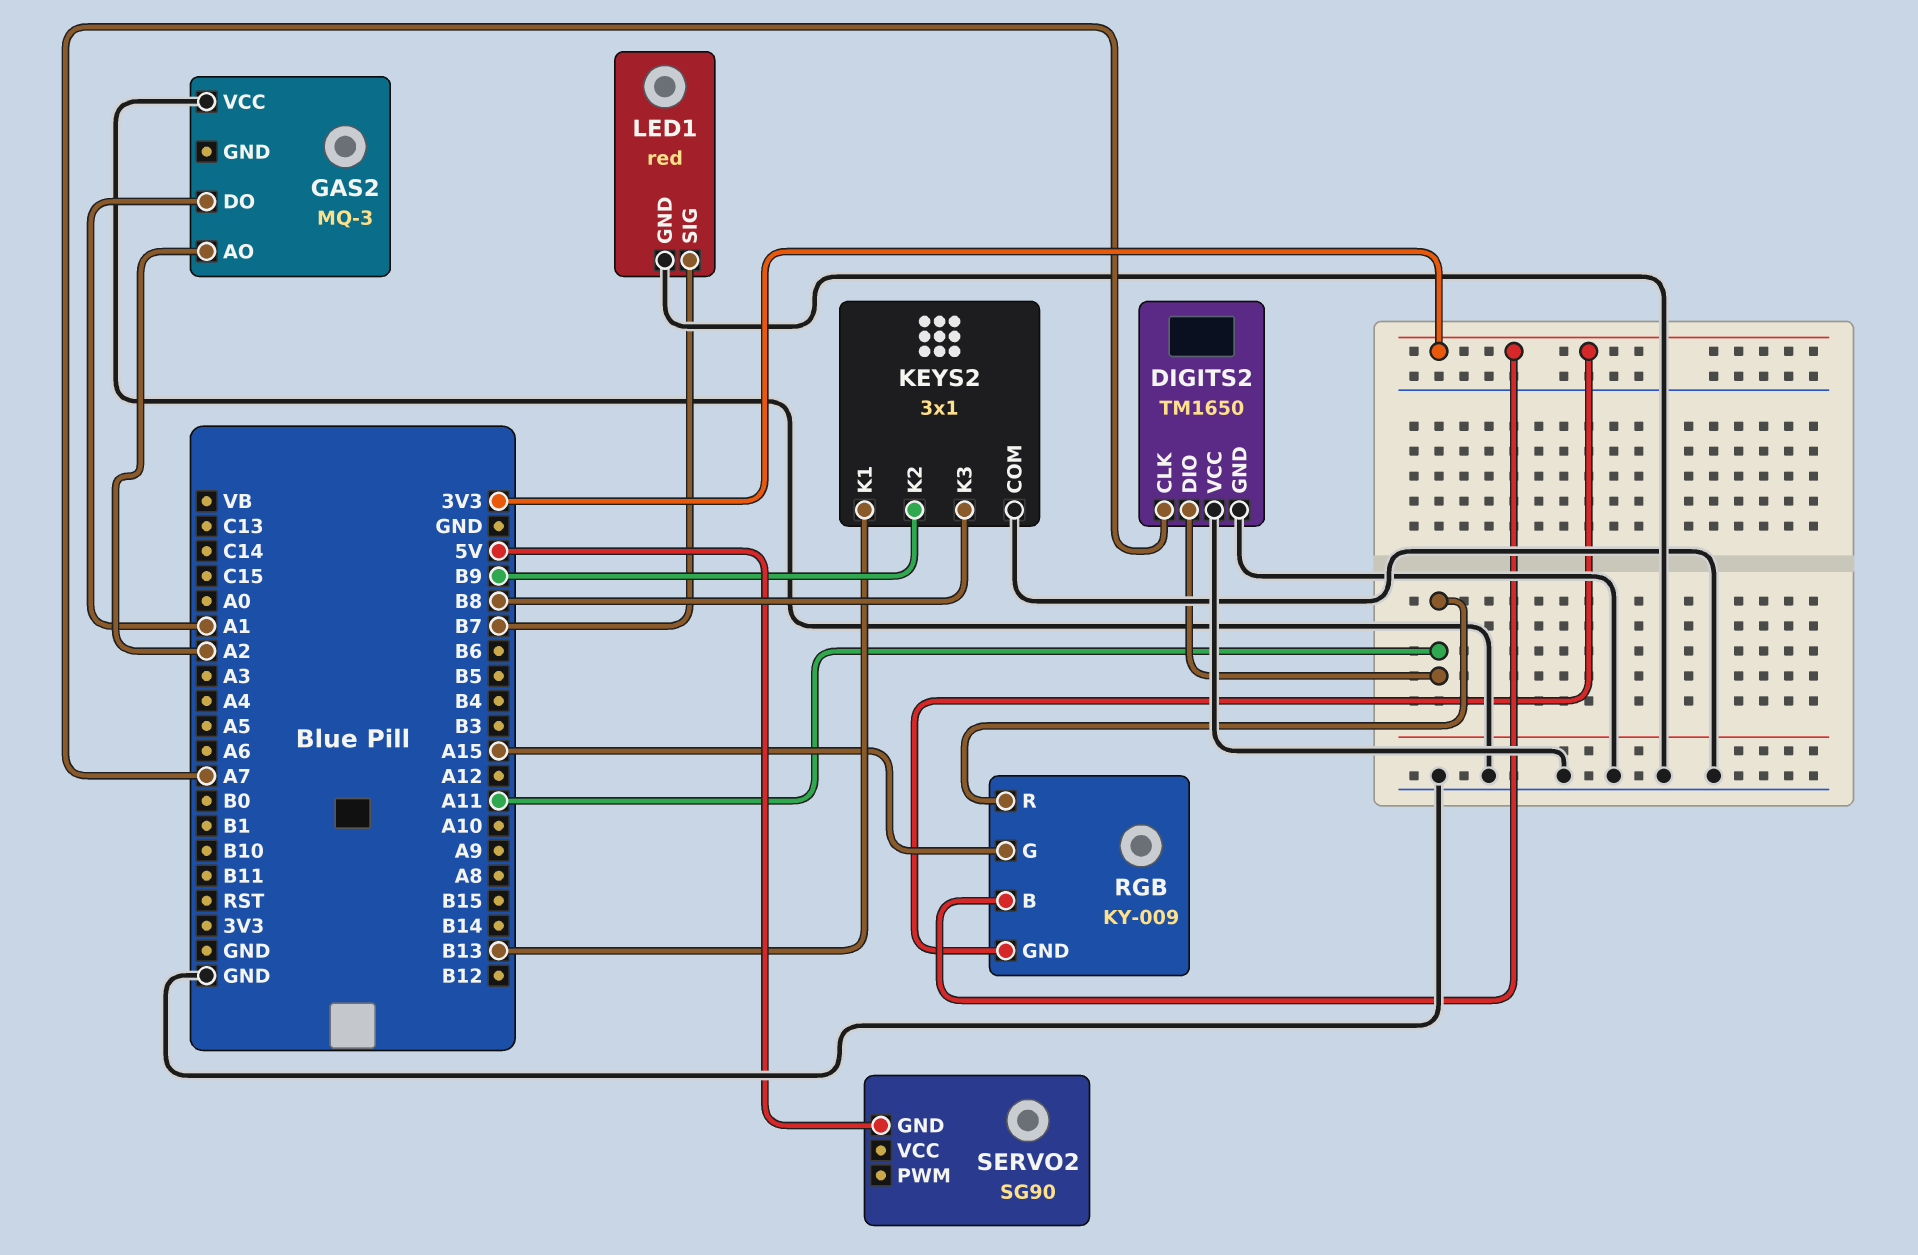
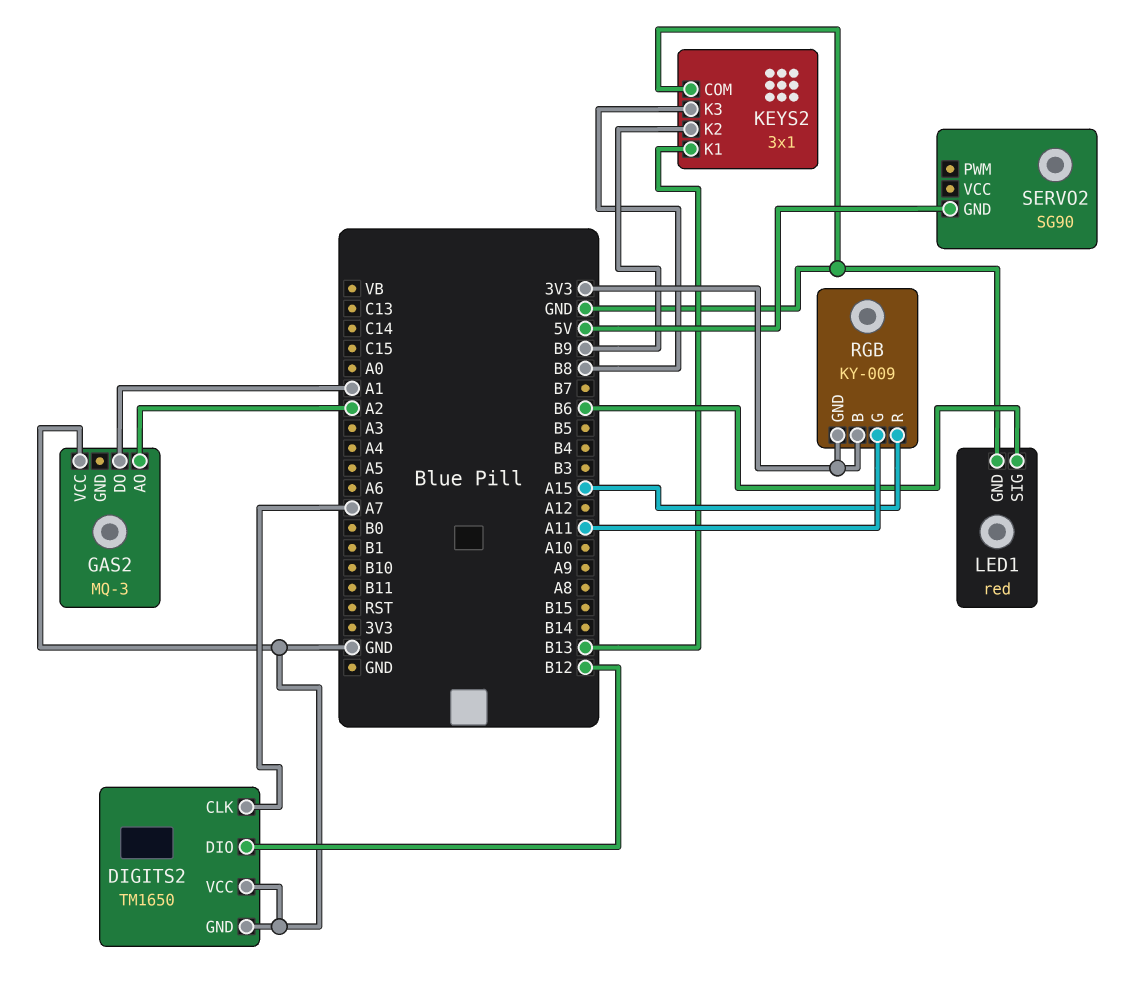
DIGITS2 pin DIO: A11 -> B12
LED1 pin SIG: B7 -> B6
RGB pin G: A15 -> A11
RGB pin R: A11 -> A15

